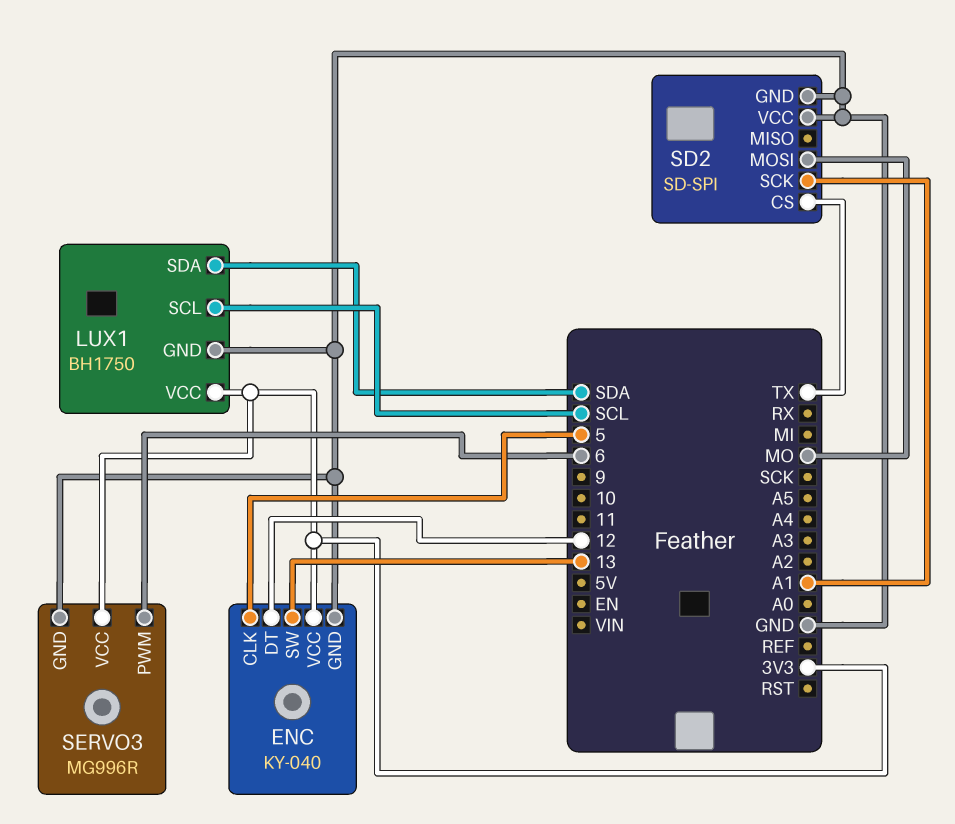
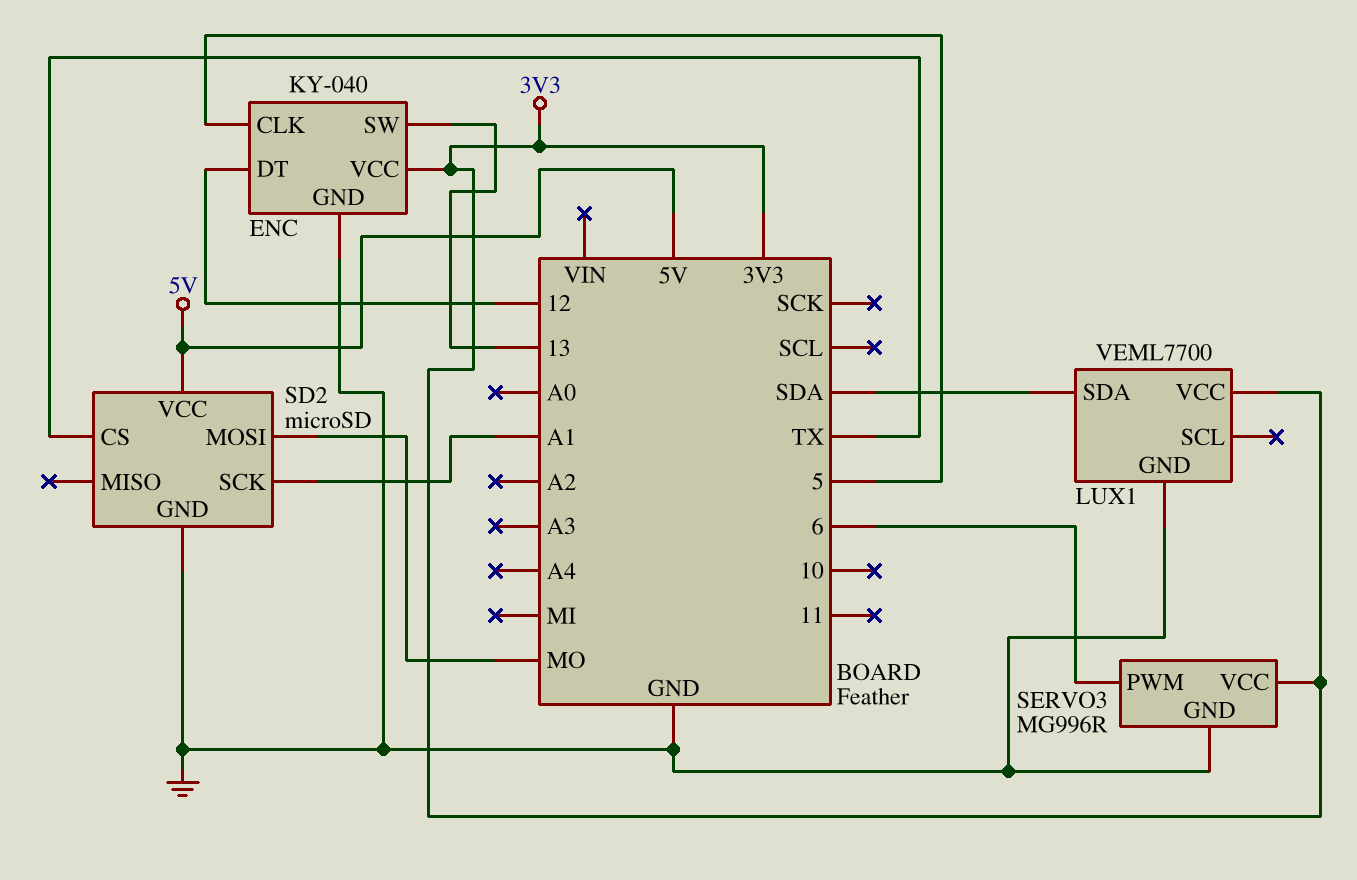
LUX1: BH1750 -> VEML7700
LUX1 pin SCL: SCL -> none
SD2: SD-SPI -> microSD
SD2 pin VCC: GND -> 5V

